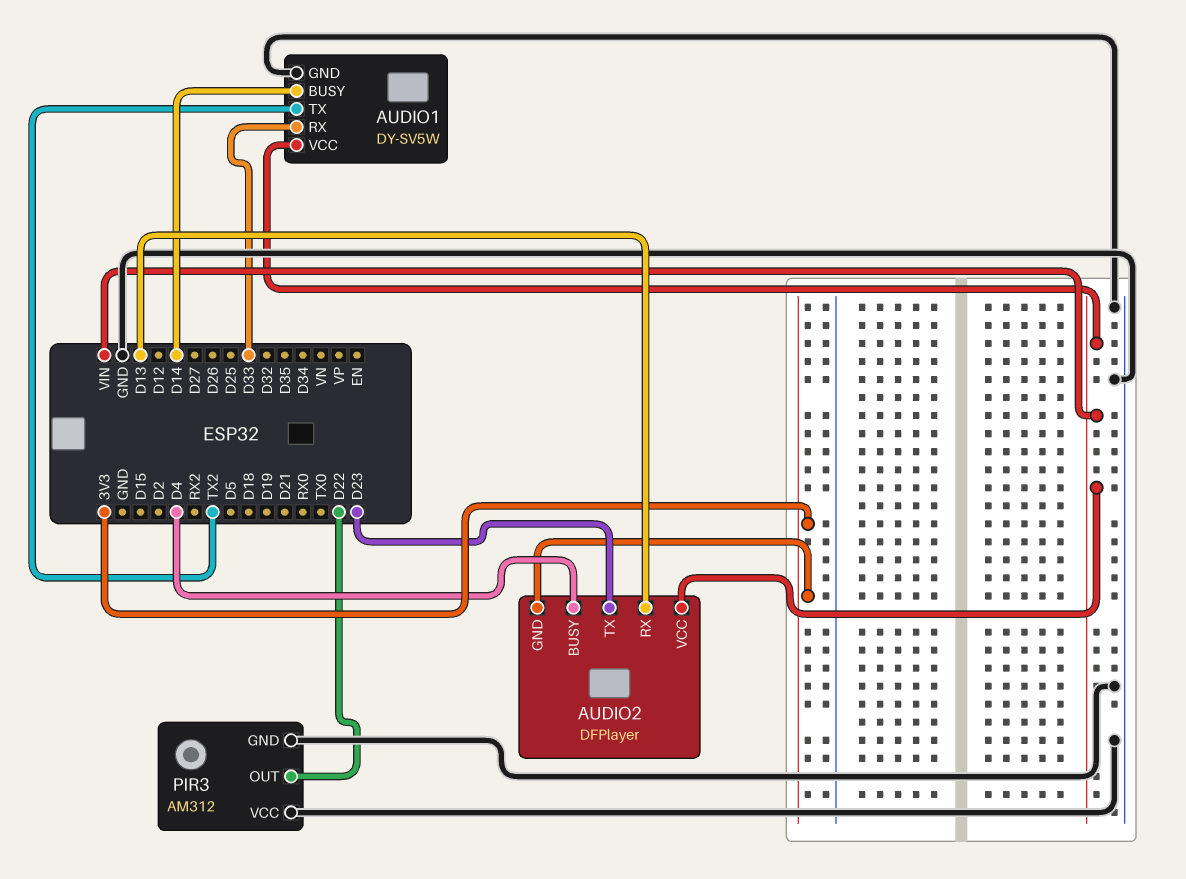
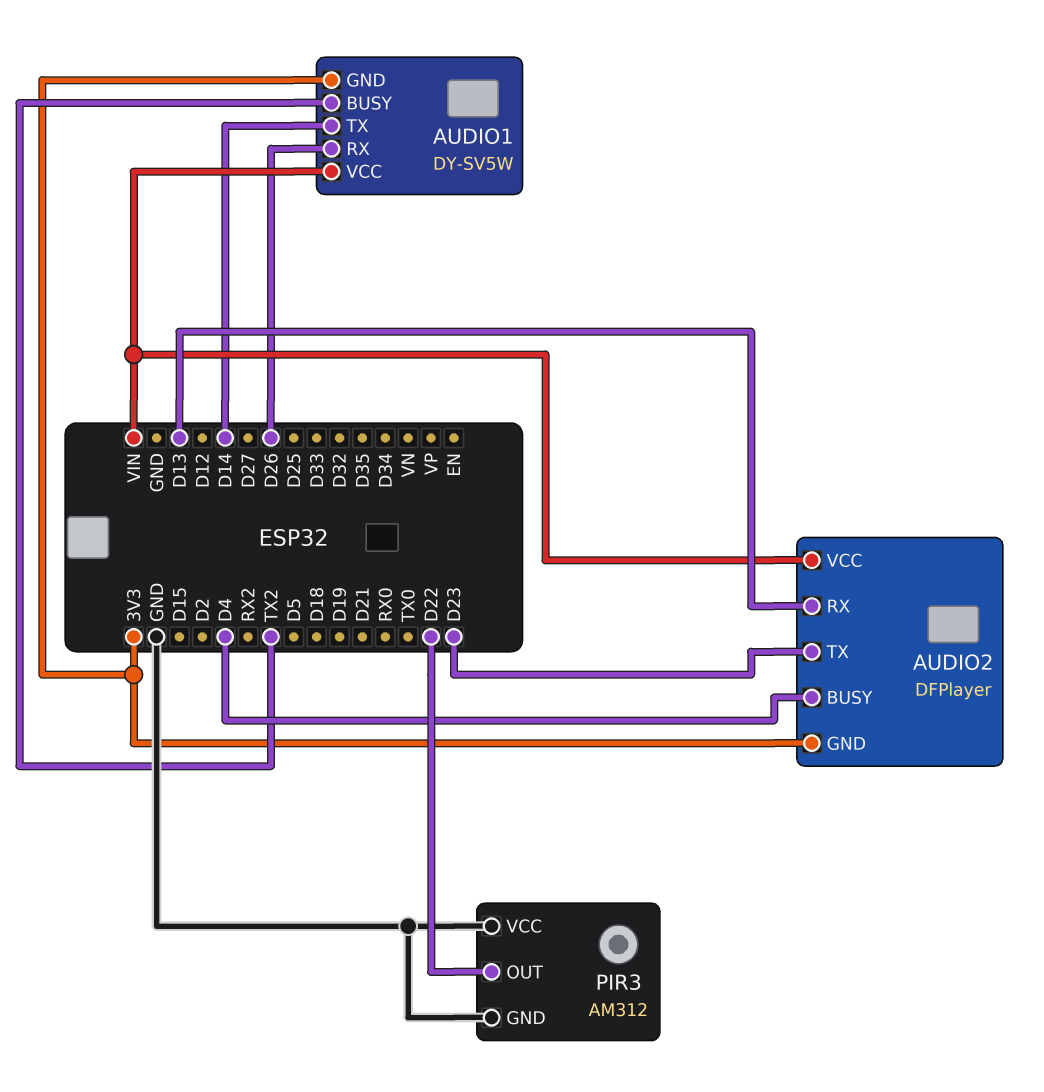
AUDIO1 pin BUSY: D14 -> TX2
AUDIO1 pin GND: GND -> 3V3
AUDIO1 pin RX: D33 -> D26
AUDIO1 pin TX: TX2 -> D14

